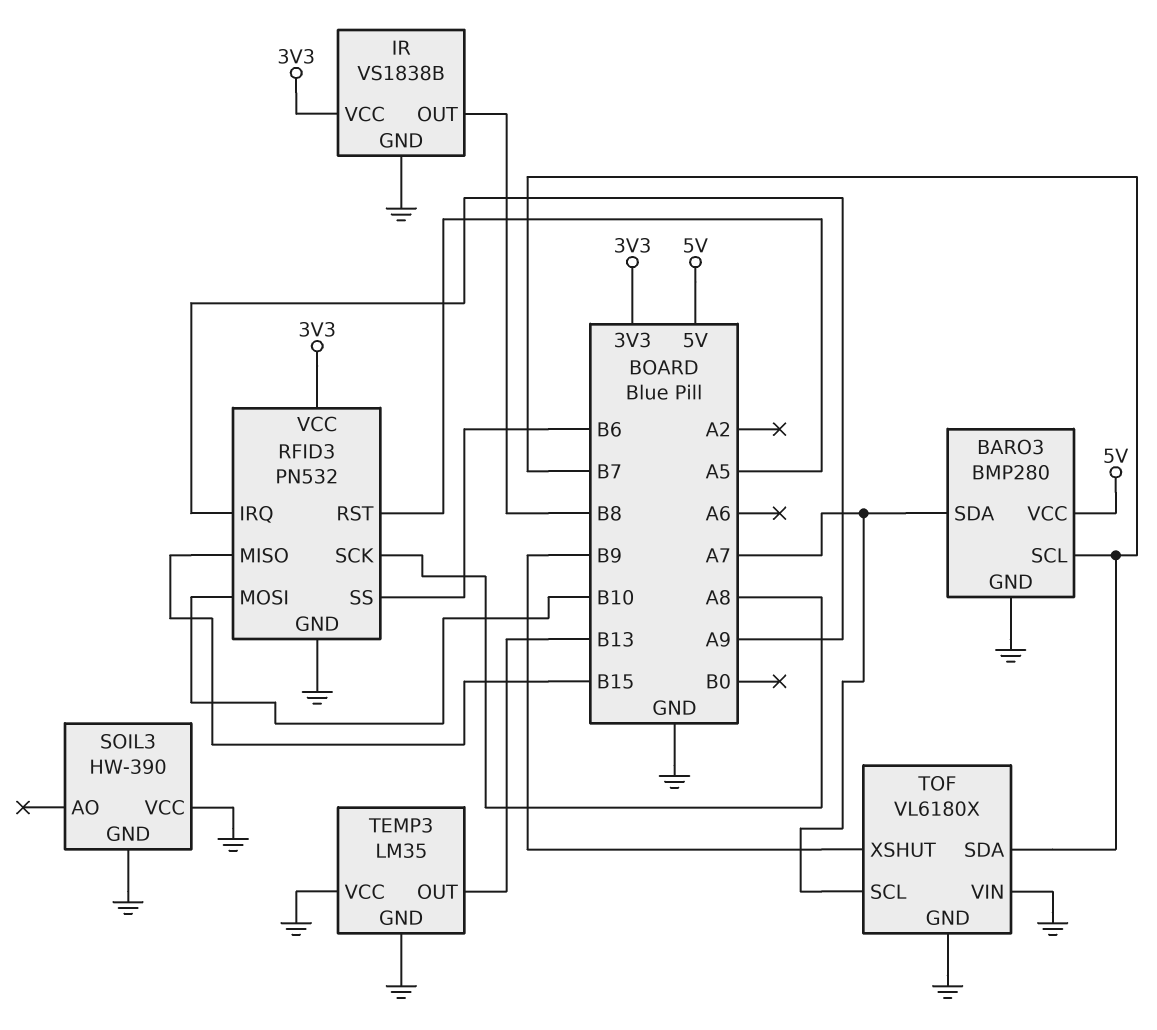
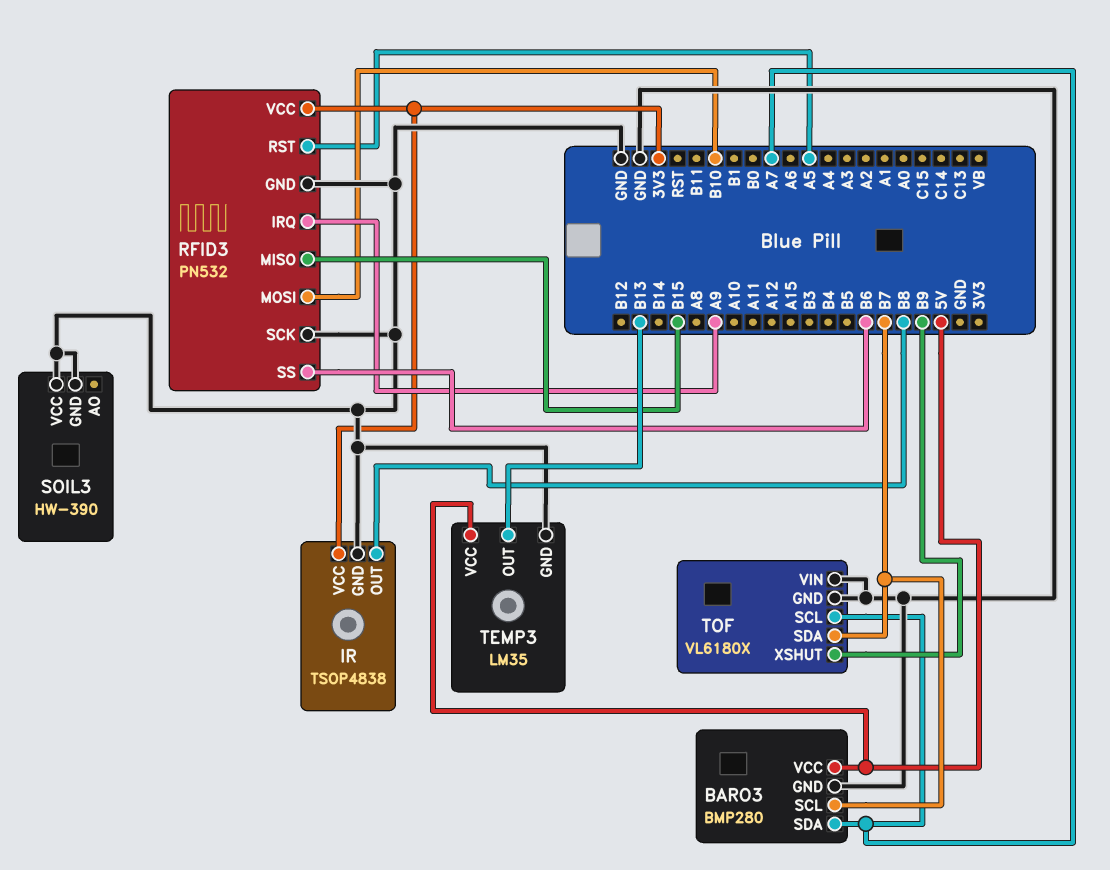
IR: VS1838B -> TSOP4838
RFID3 pin SCK: A8 -> GND
TEMP3 pin VCC: GND -> 5V

